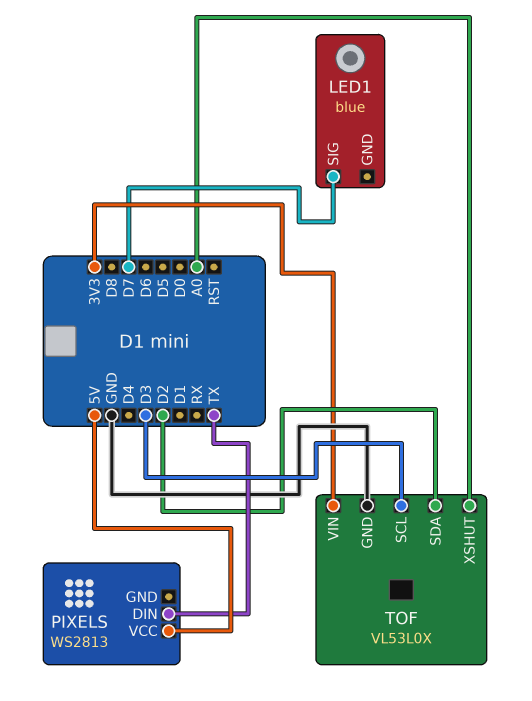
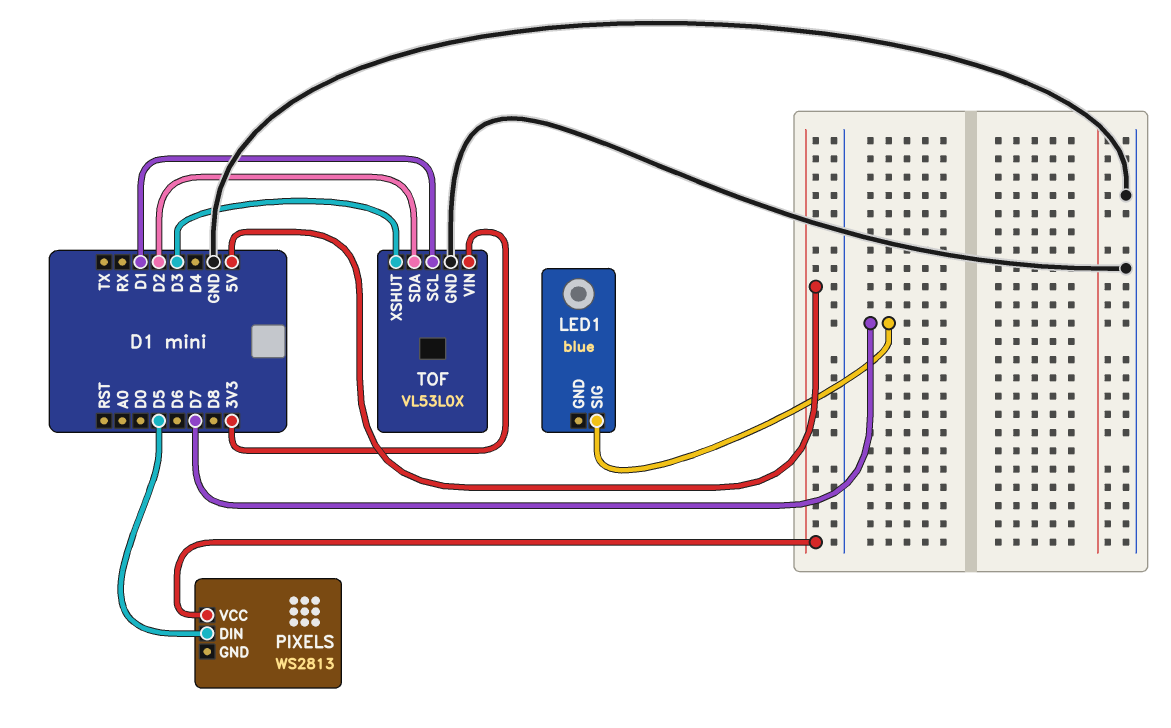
PIXELS pin DIN: TX -> D5
TOF pin SCL: D3 -> D1
TOF pin XSHUT: A0 -> D3

